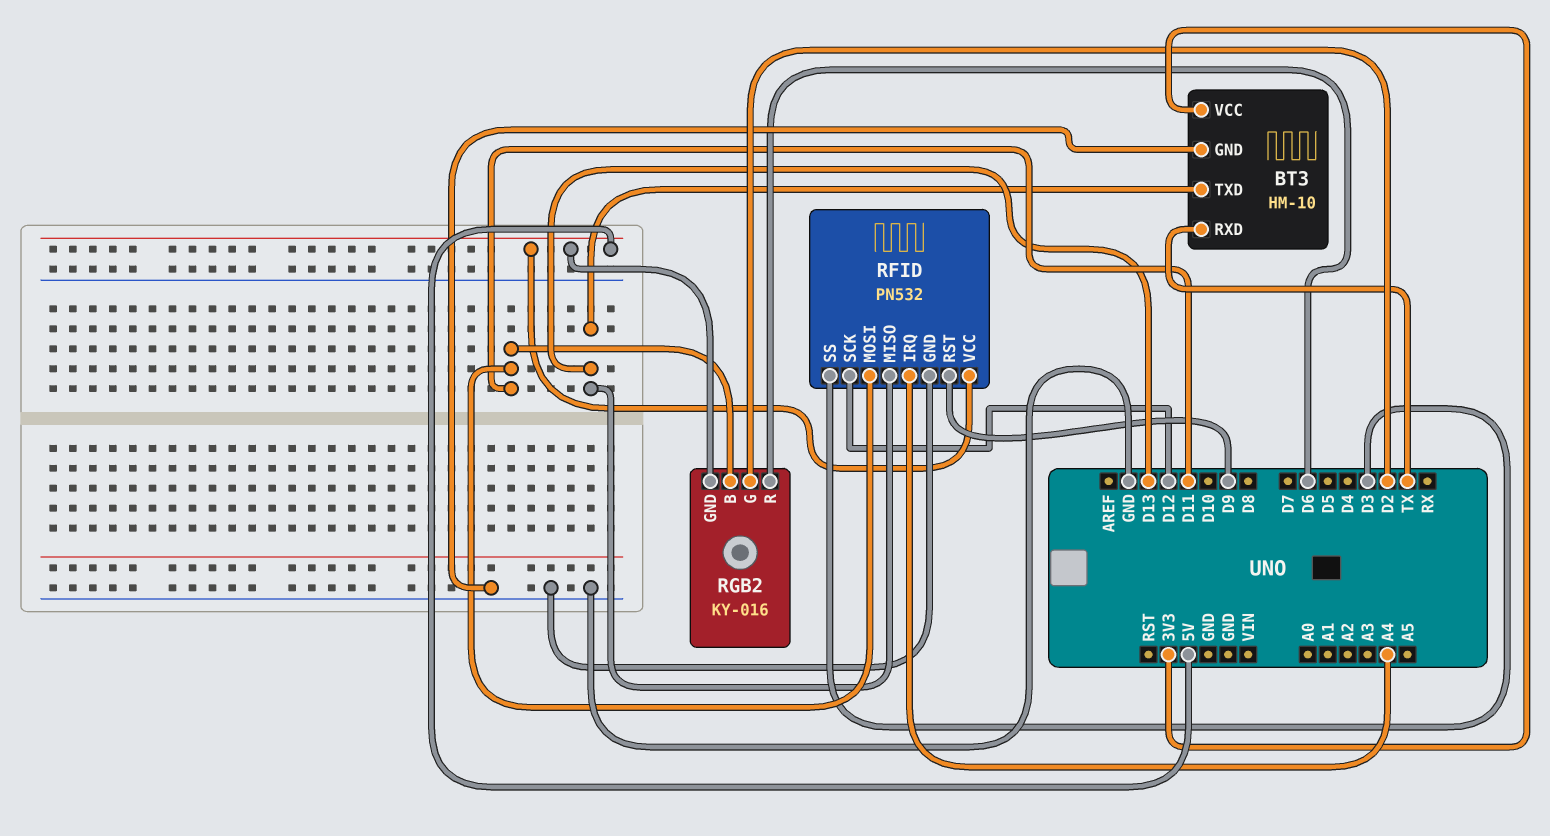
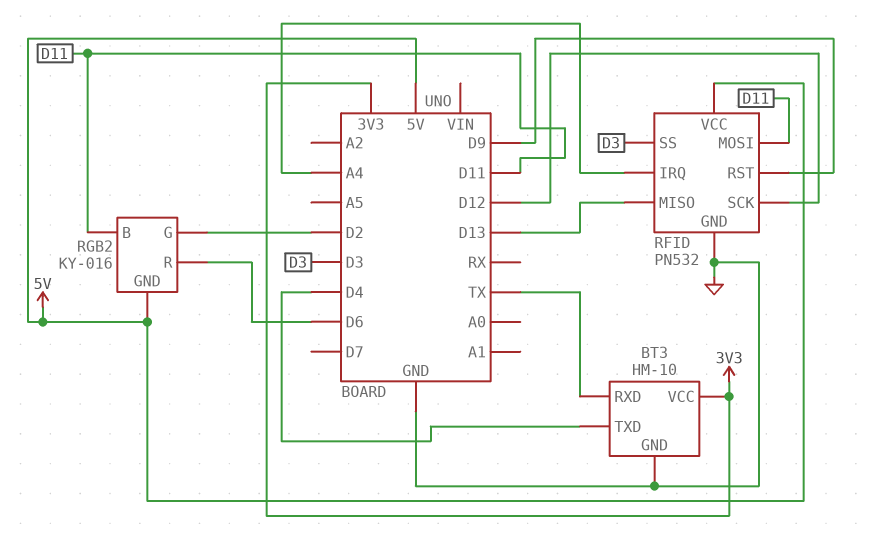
BT3 pin TXD: D13 -> D4

